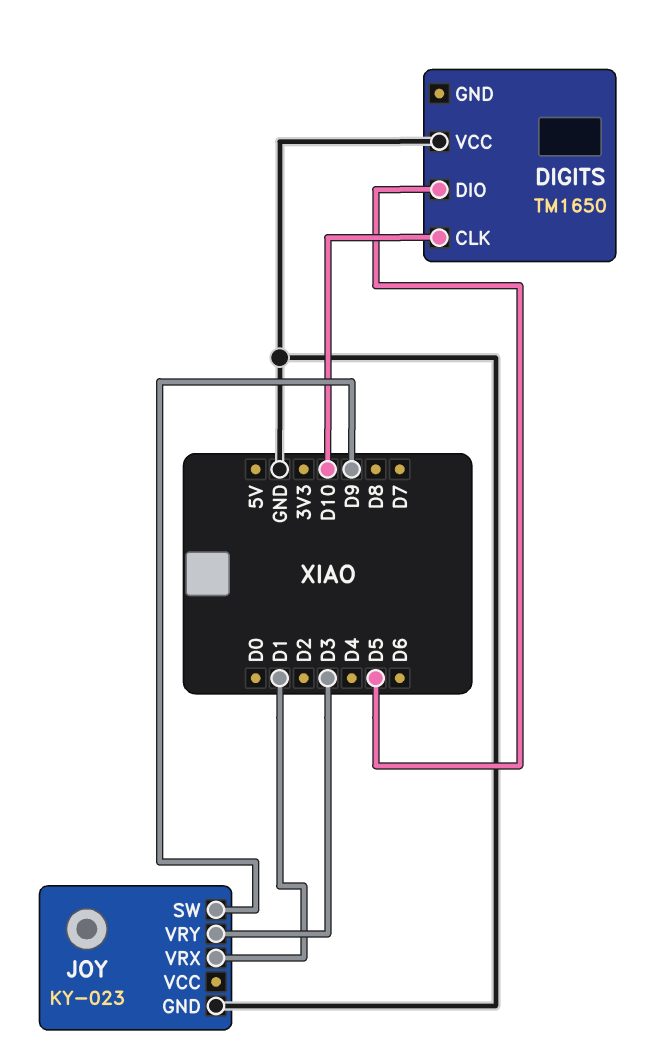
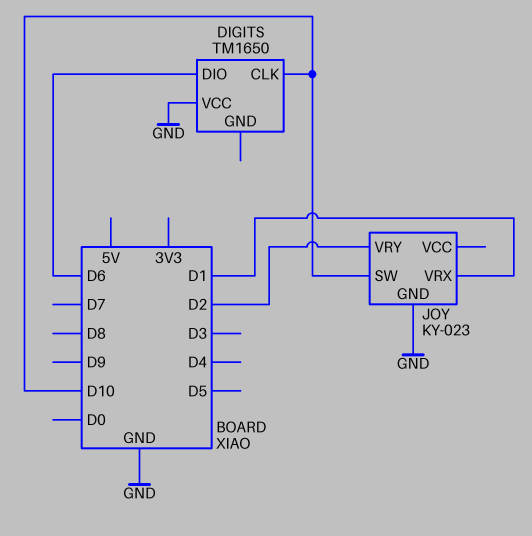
DIGITS pin DIO: D5 -> D6
JOY pin SW: D9 -> D10
JOY pin VRY: D3 -> D2

